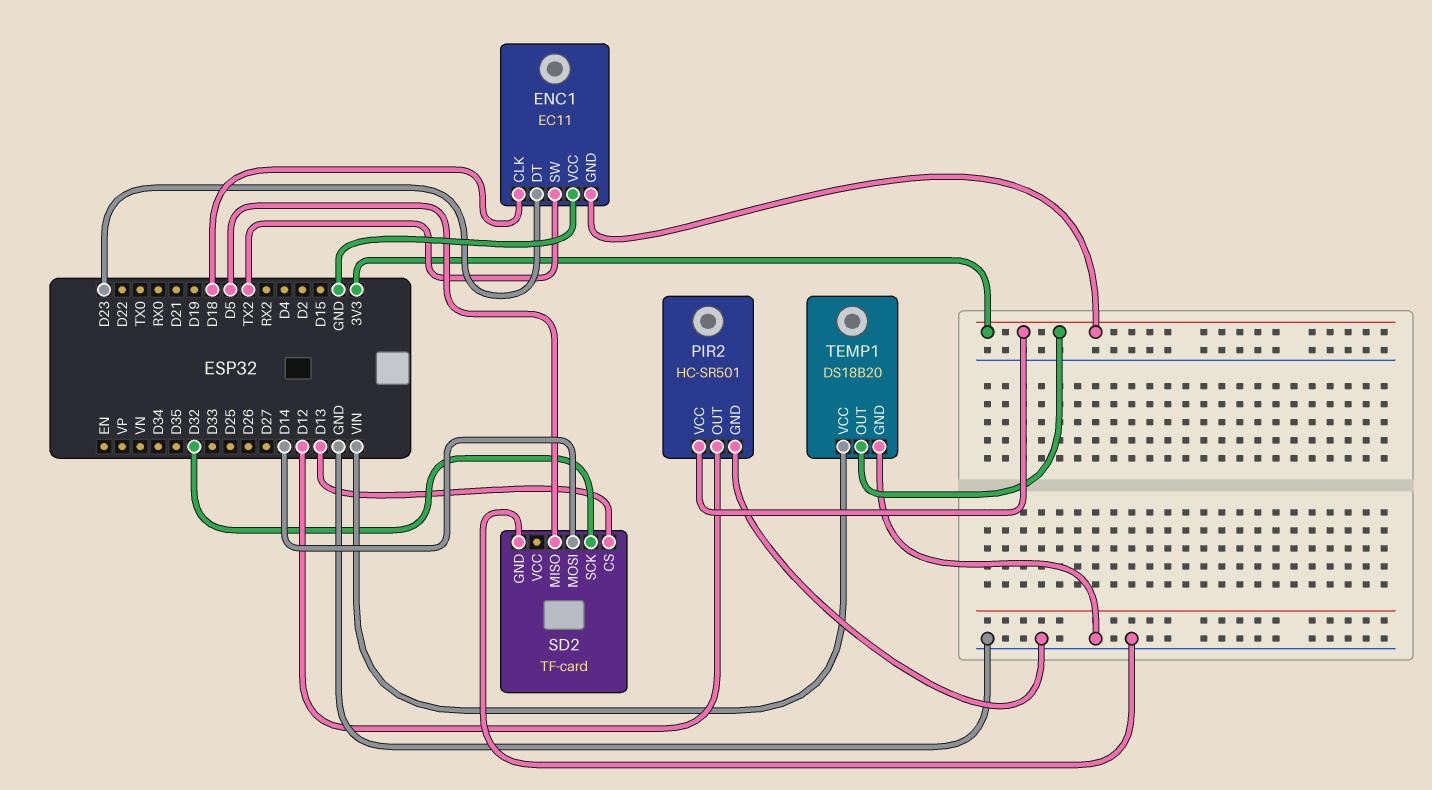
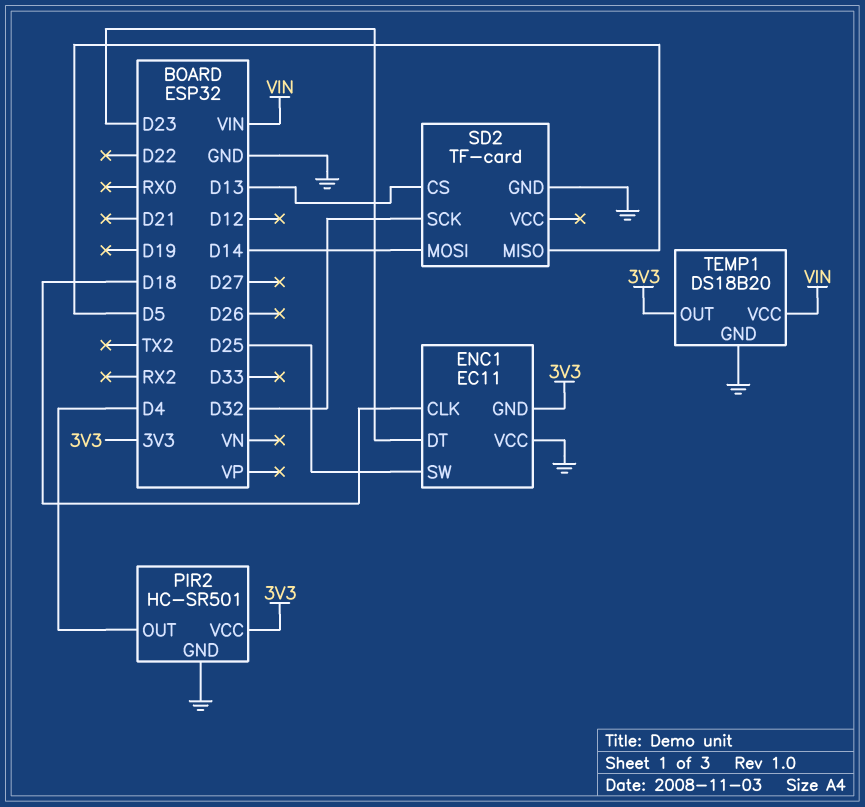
ENC1 pin SW: TX2 -> D25
PIR2 pin OUT: D12 -> D4

